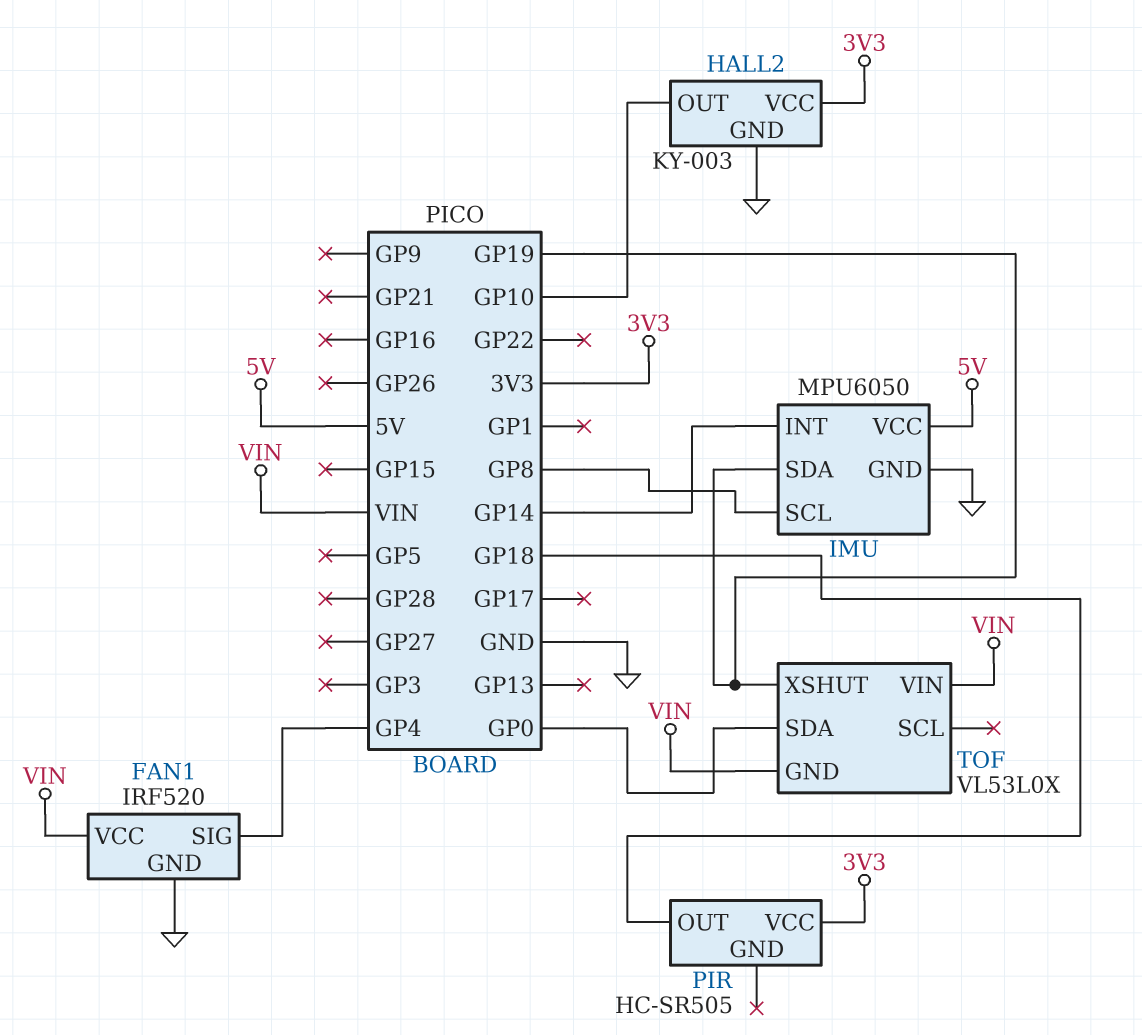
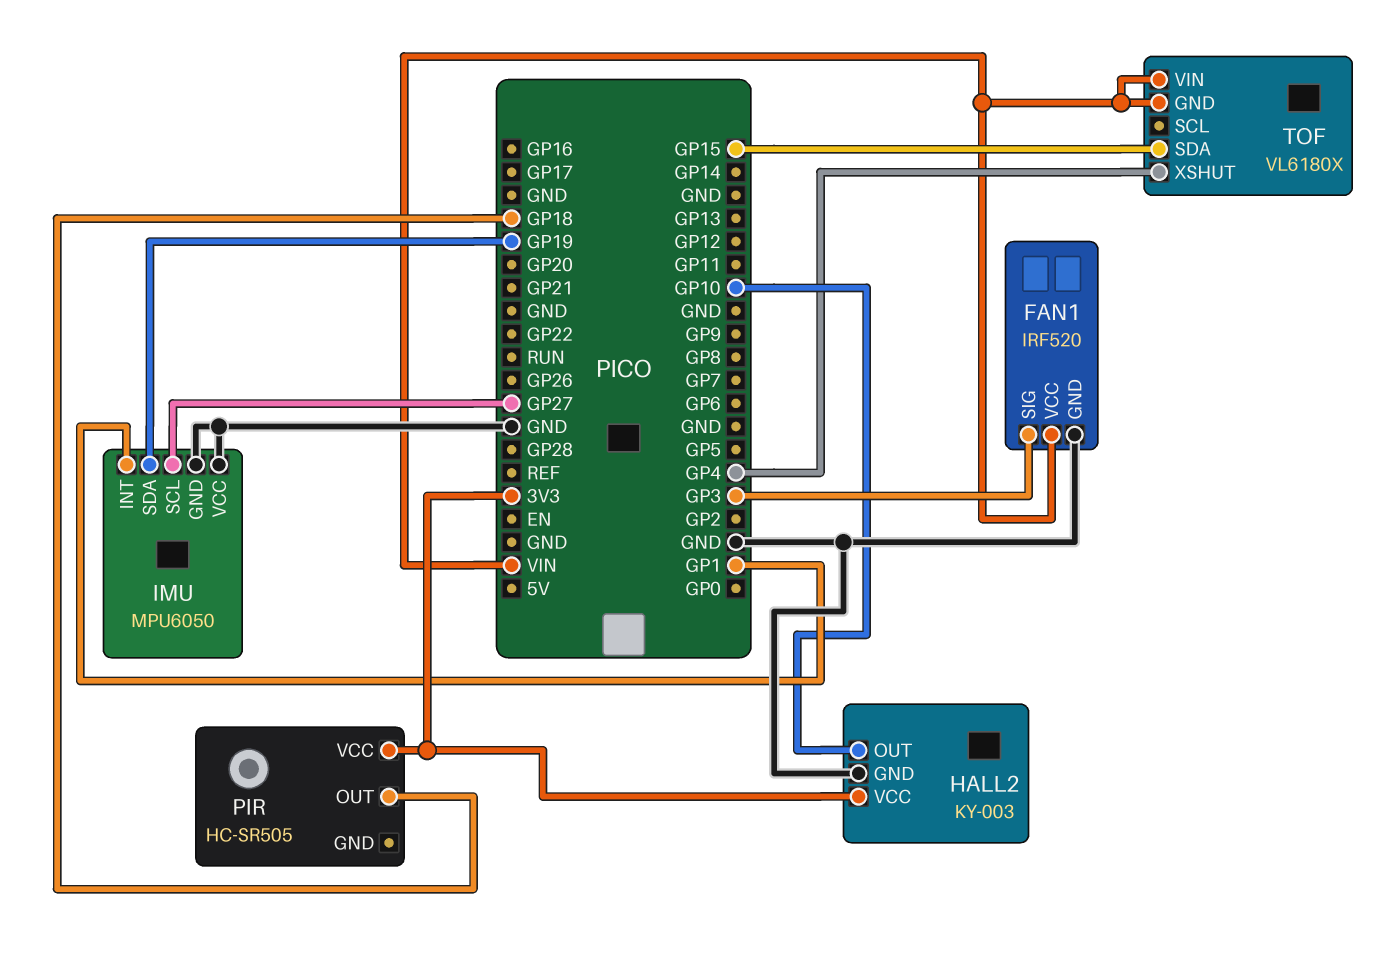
FAN1 pin SIG: GP4 -> GP3
IMU pin INT: GP14 -> GP1
IMU pin SCL: GP8 -> GP27
IMU pin VCC: 5V -> GND
TOF: VL53L0X -> VL6180X
TOF pin SDA: GP0 -> GP15
TOF pin XSHUT: GP19 -> GP4

